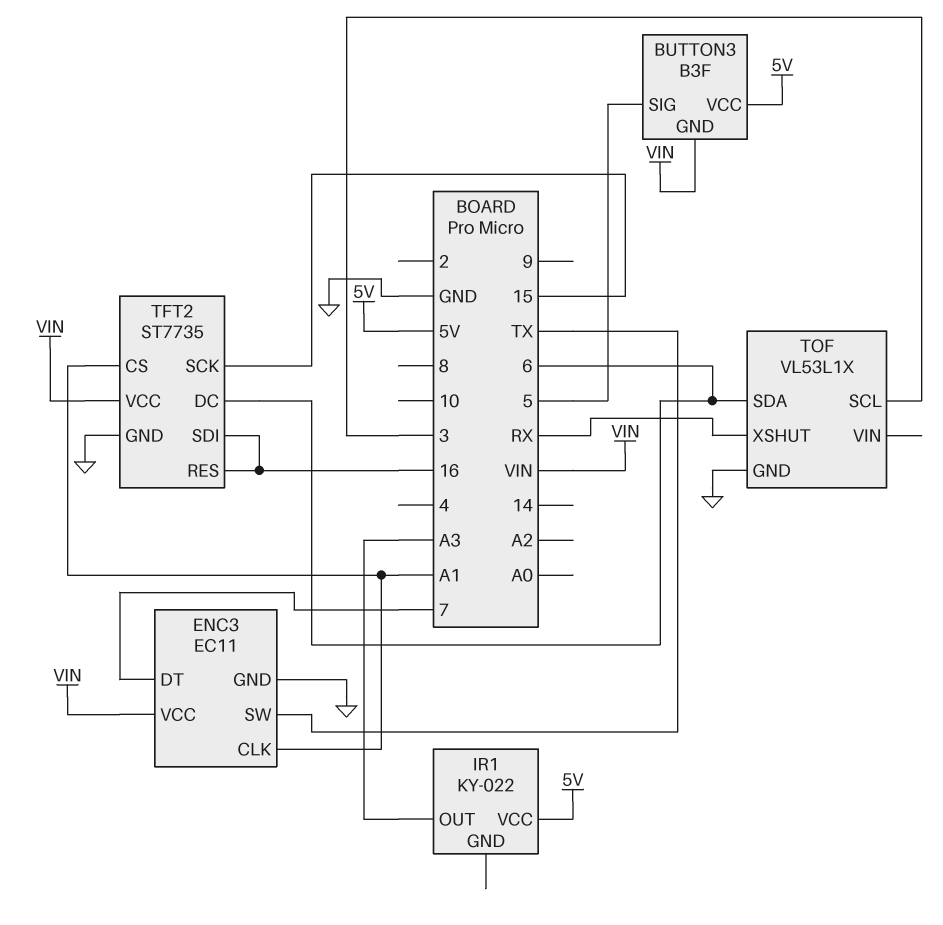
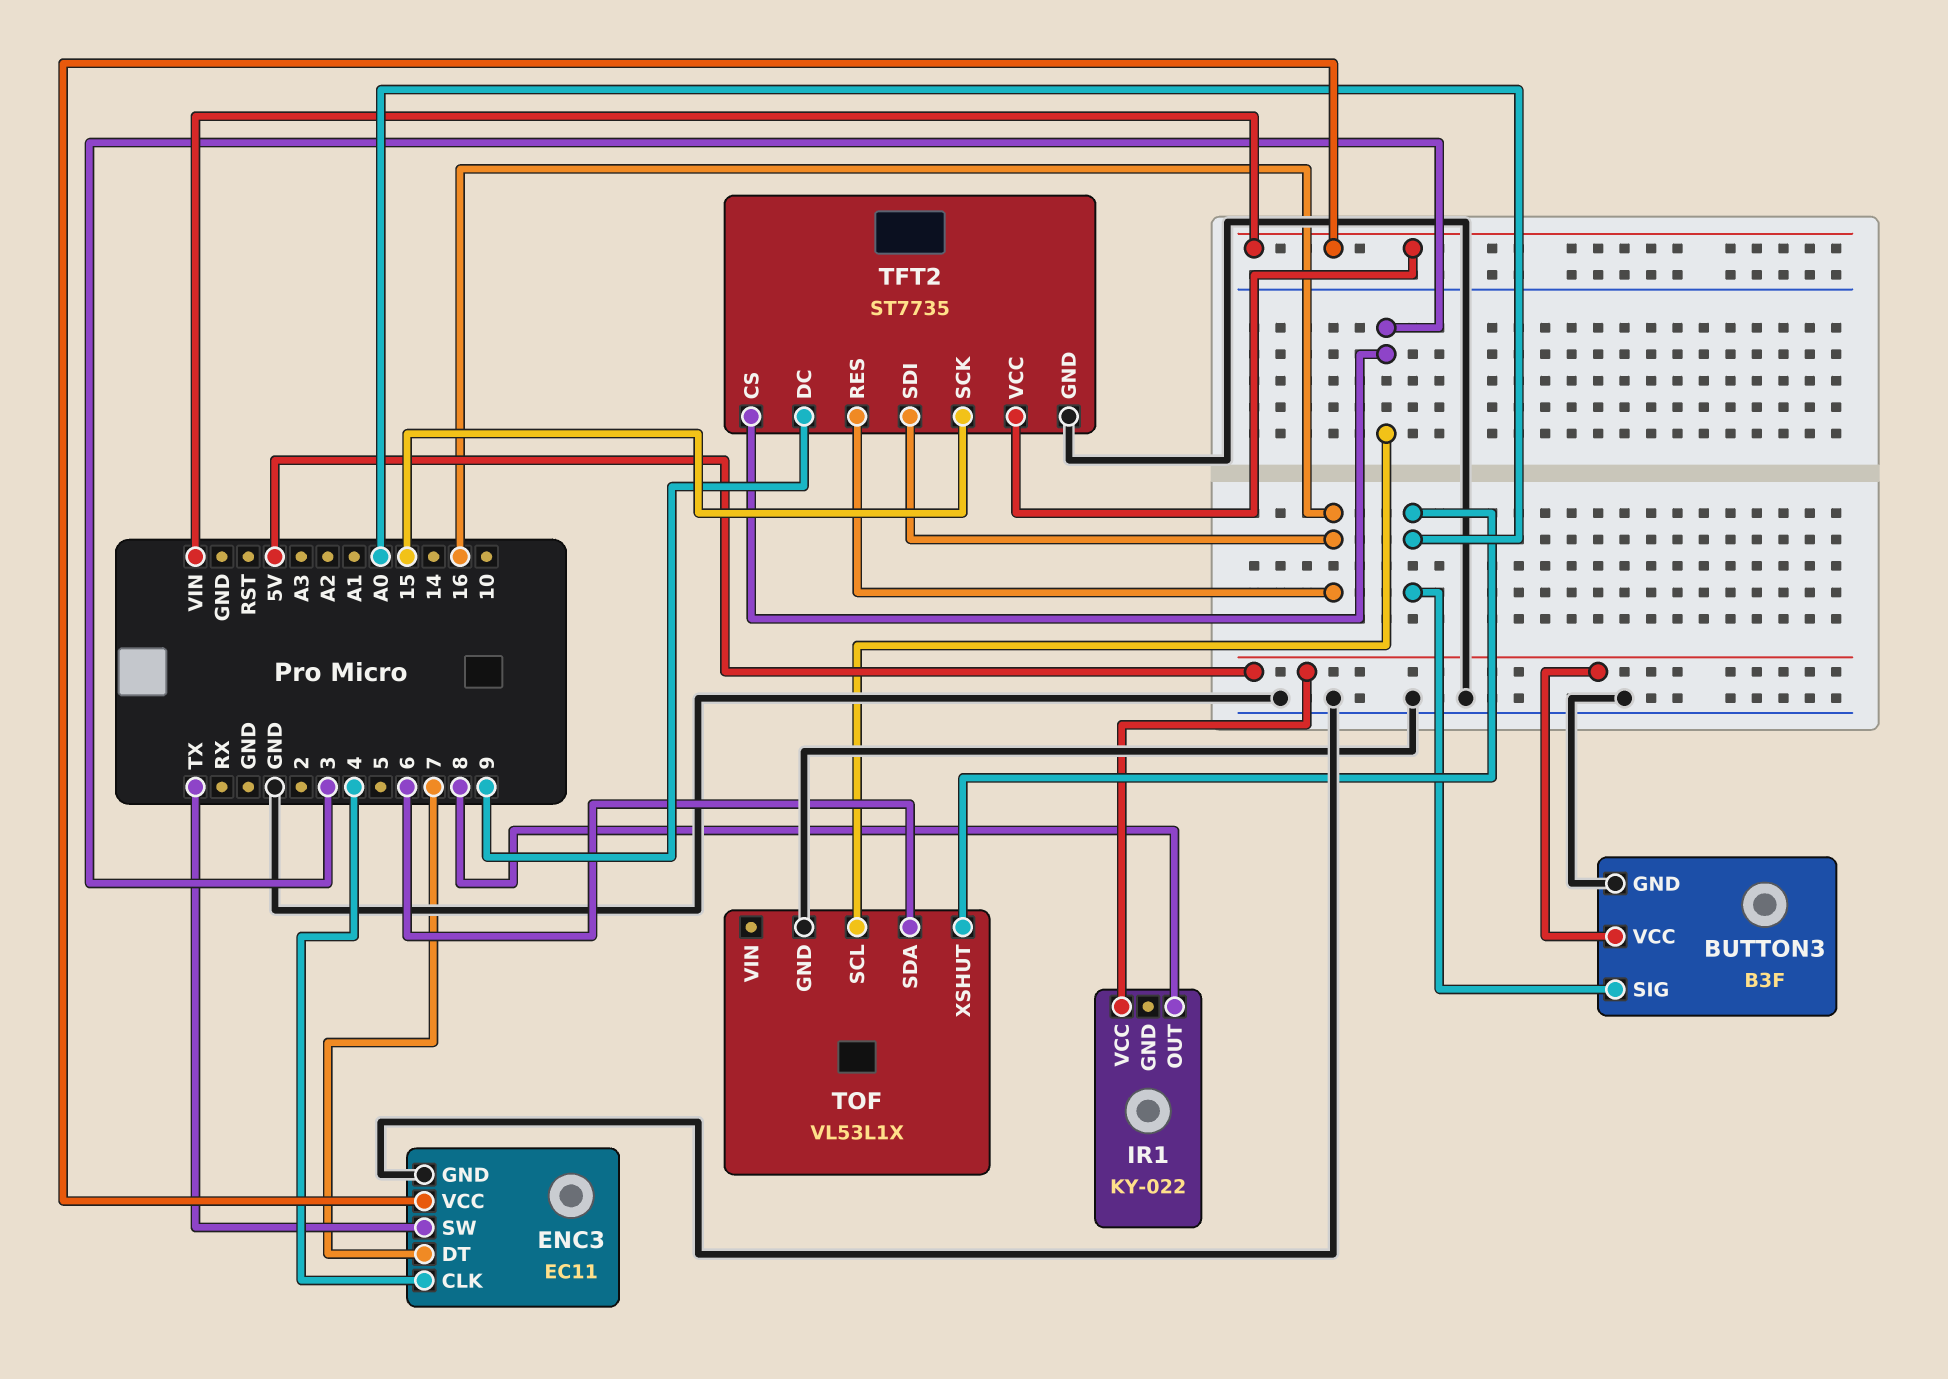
BUTTON3 pin GND: VIN -> GND
BUTTON3 pin SIG: 5 -> A0
ENC3 pin CLK: A1 -> 4
IR1 pin OUT: A3 -> 8
TFT2 pin CS: A1 -> 3
TFT2 pin DC: 6 -> 9
TOF pin XSHUT: RX -> A0

